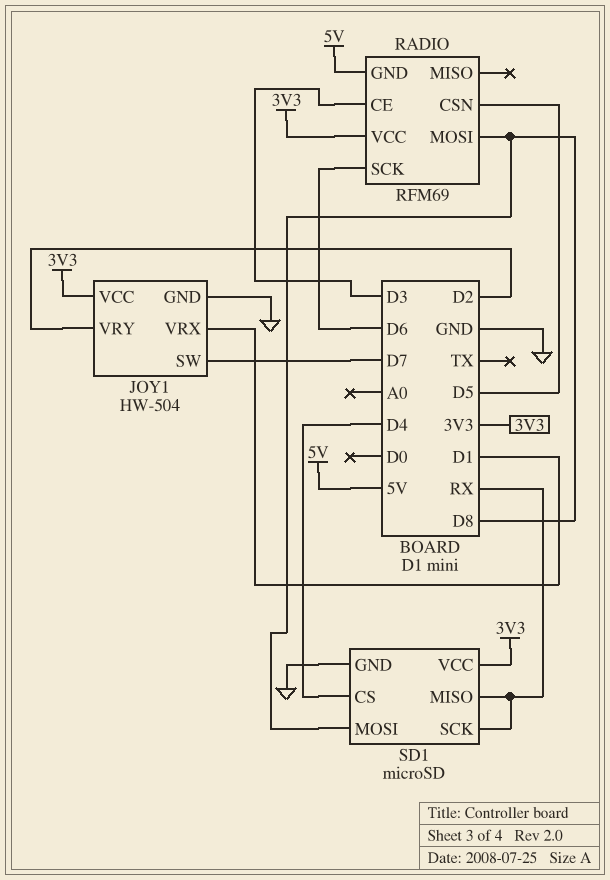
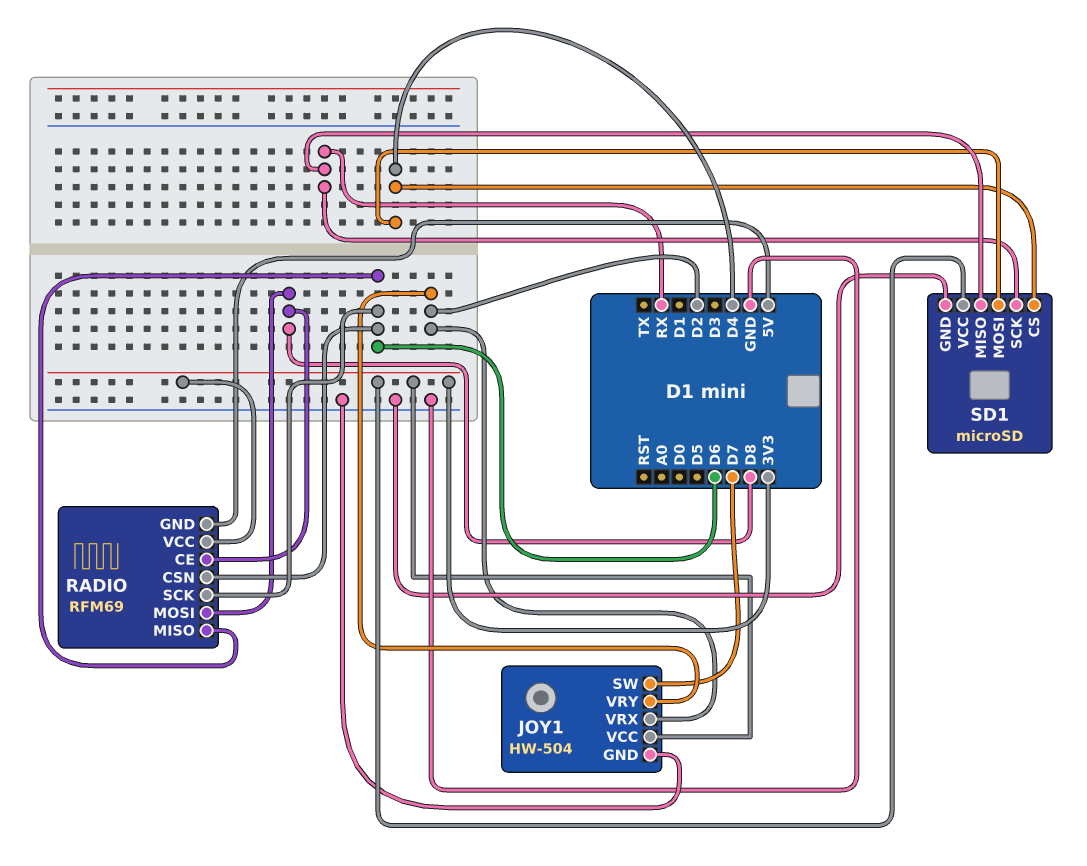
JOY1 pin VRX: D1 -> D2
RADIO pin CE: D3 -> D8
RADIO pin CSN: D5 -> D6
RADIO pin MISO: none -> D6
SD1 pin MOSI: D8 -> D4

